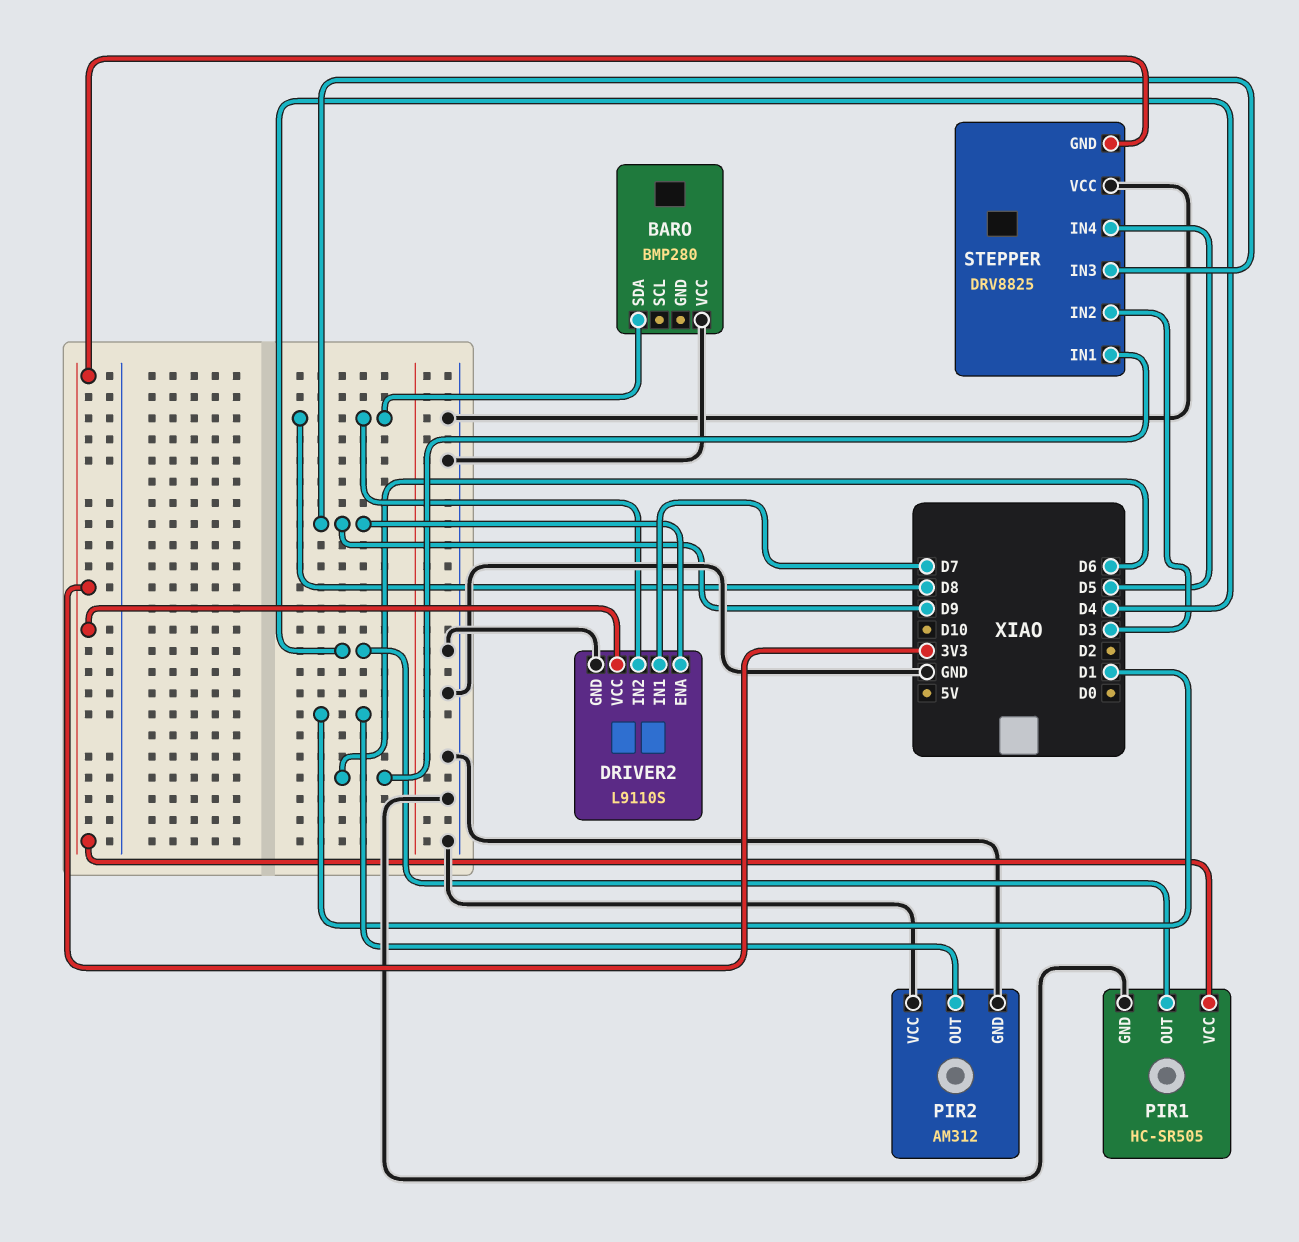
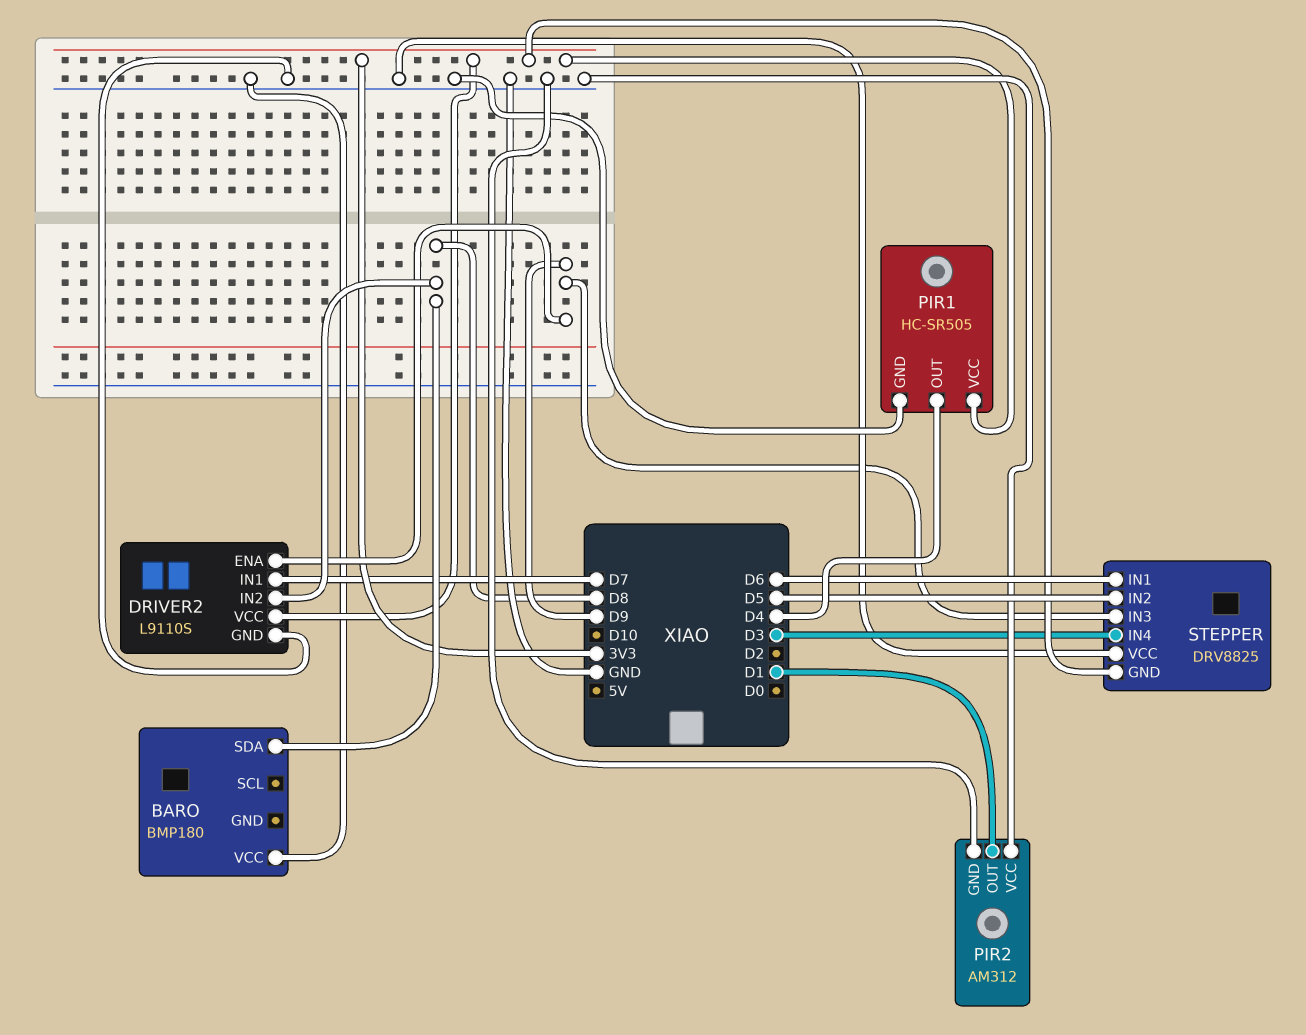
BARO: BMP280 -> BMP180
STEPPER pin IN2: D3 -> D5
STEPPER pin IN4: D5 -> D3

